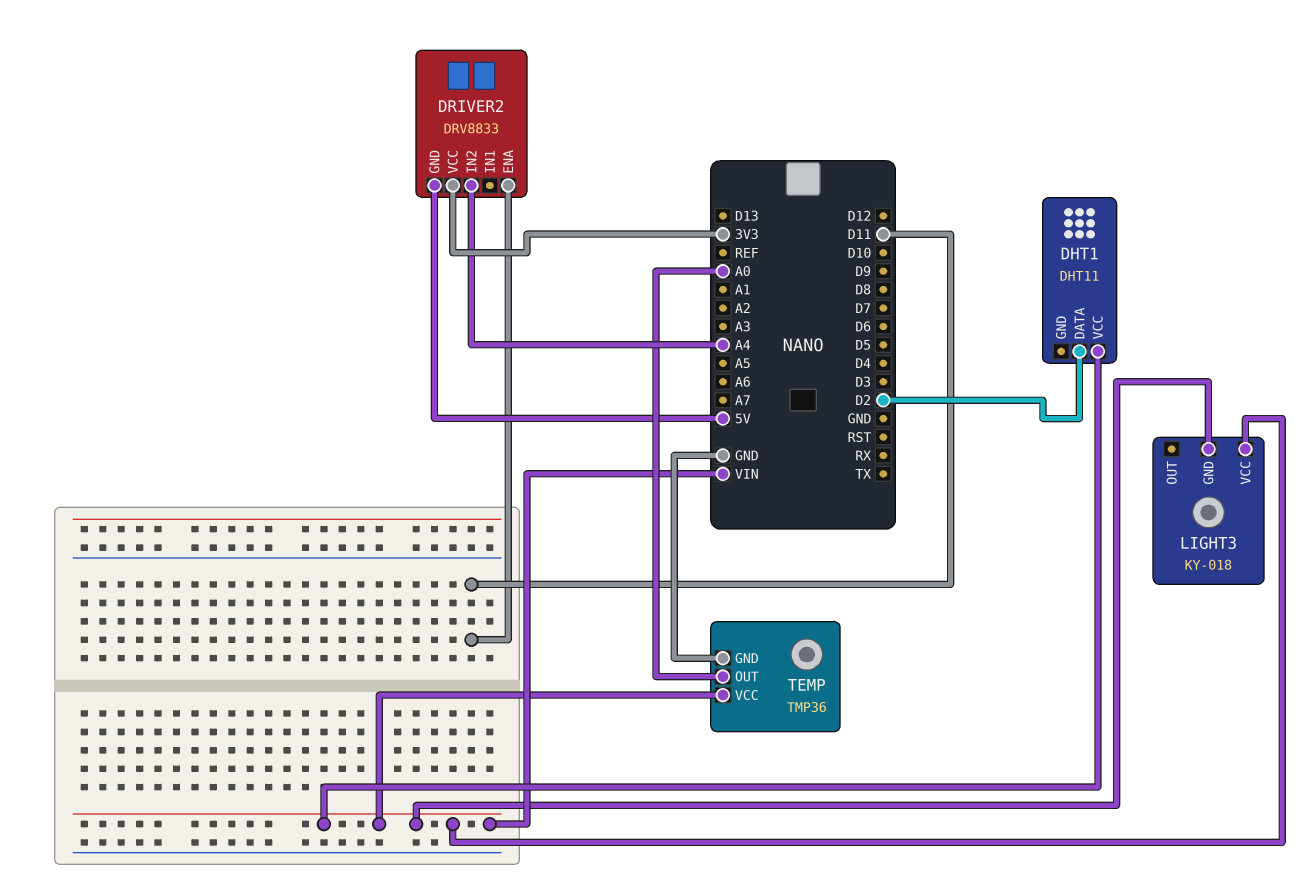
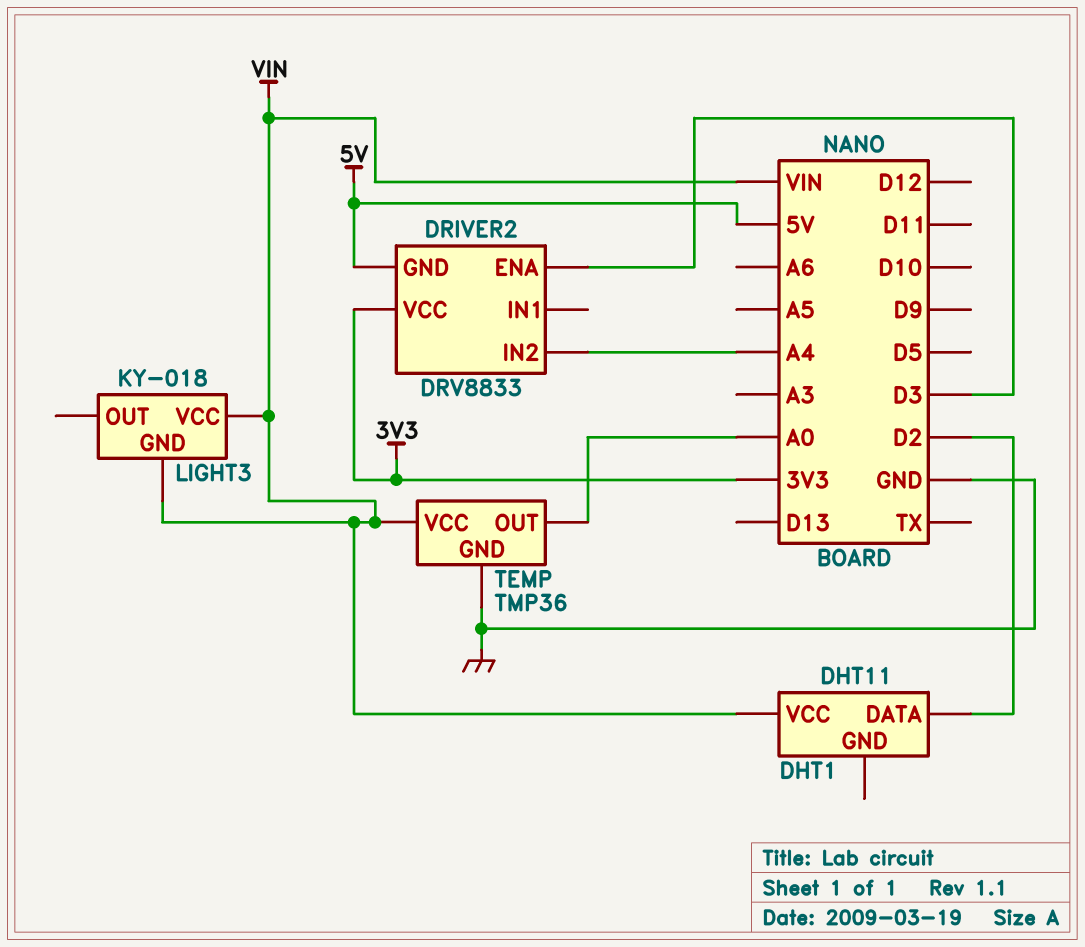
DRIVER2 pin ENA: D11 -> D3

